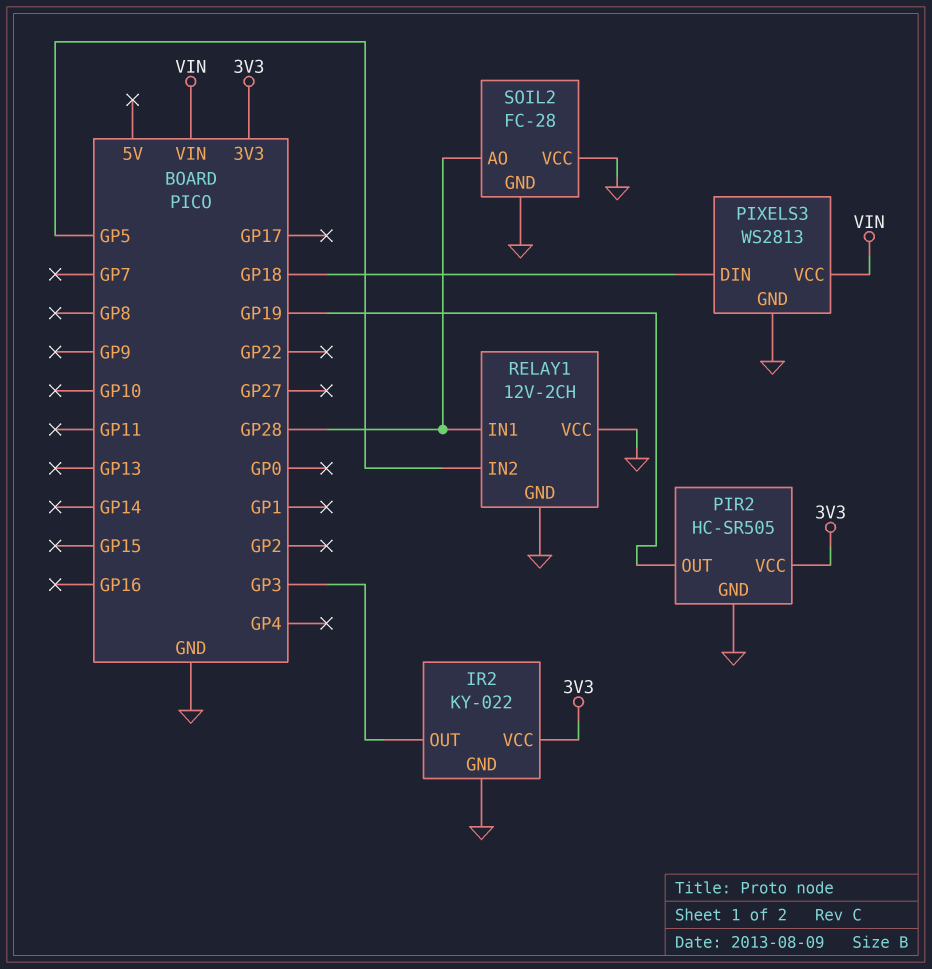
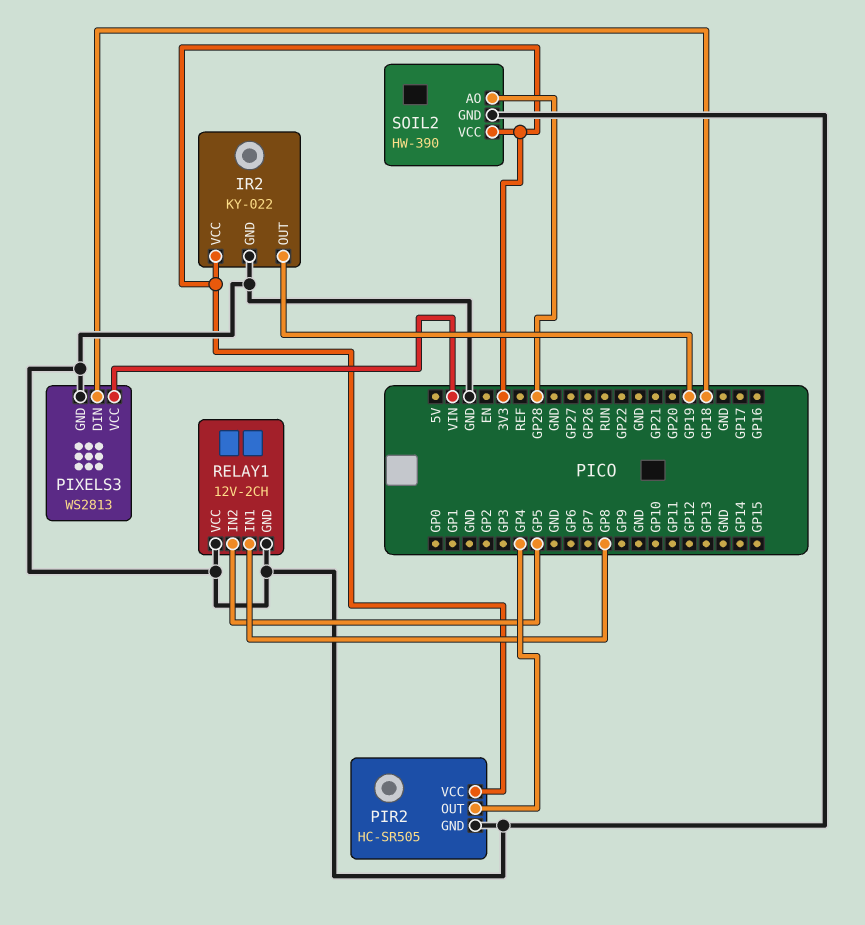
IR2 pin OUT: GP3 -> GP19
PIR2 pin OUT: GP19 -> GP4
RELAY1 pin IN1: GP28 -> GP8
SOIL2: FC-28 -> HW-390
SOIL2 pin VCC: GND -> 3V3

